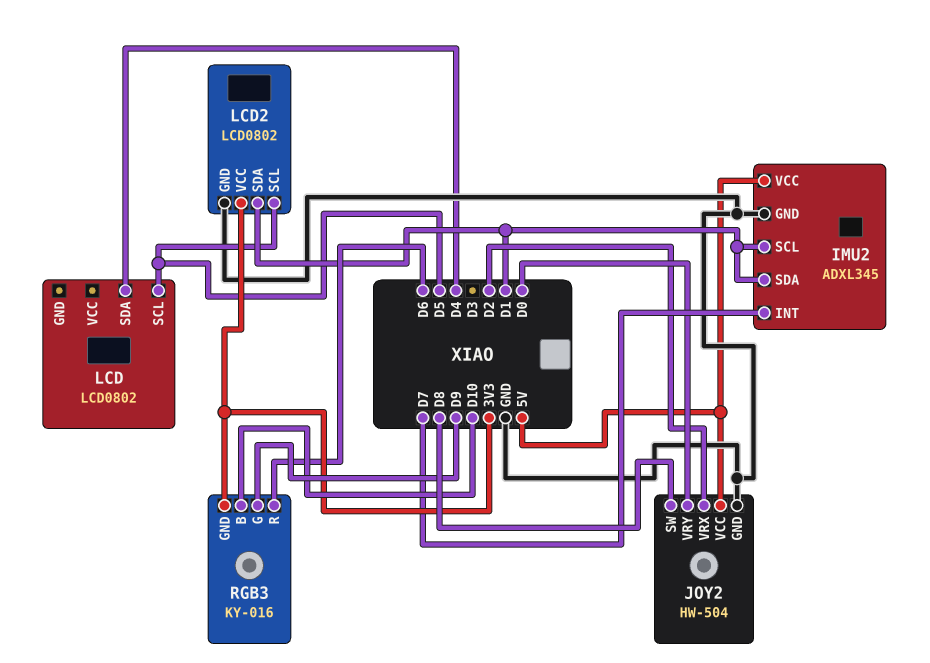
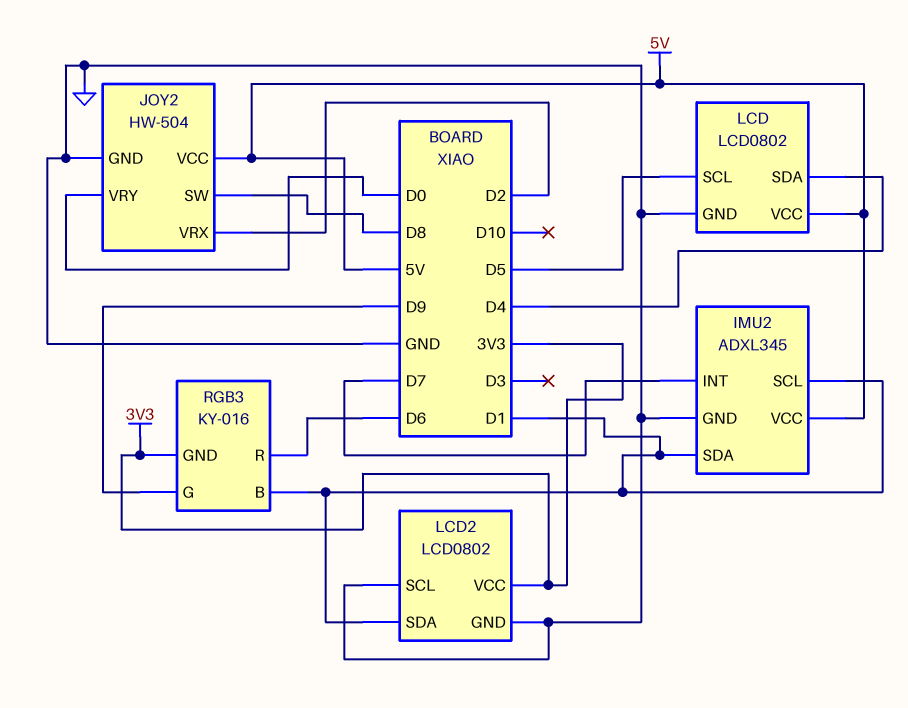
LCD pin GND: none -> GND
LCD pin VCC: none -> 5V
LCD2 pin SCL: D5 -> GND
RGB3 pin B: D10 -> D1

